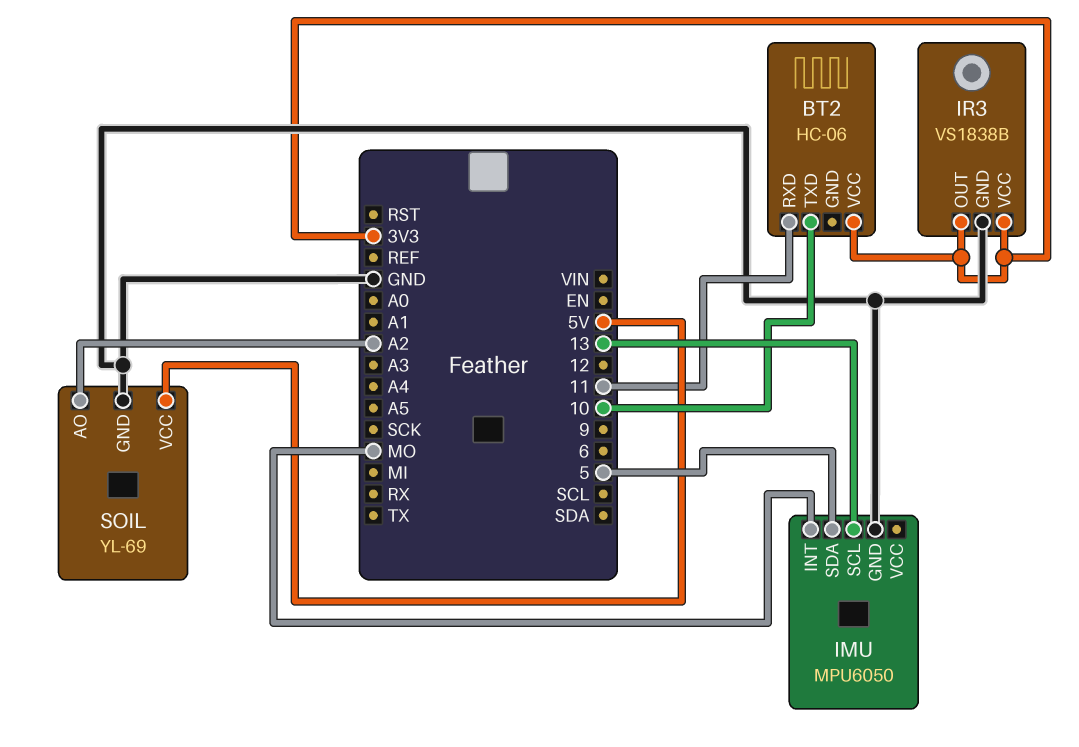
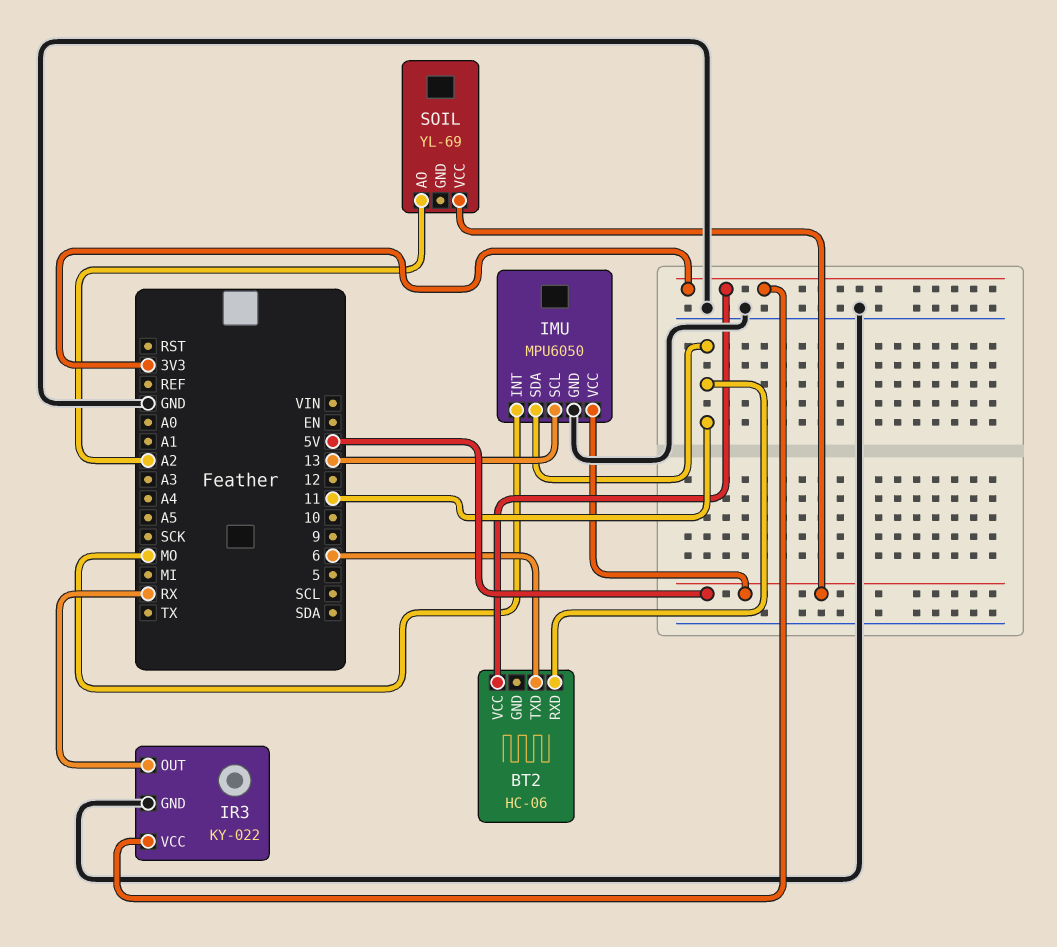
BT2 pin TXD: 10 -> 6
IMU pin SDA: 5 -> 11
IMU pin VCC: none -> 5V
IR3: VS1838B -> KY-022
IR3 pin OUT: 3V3 -> RX
SOIL pin GND: GND -> none

